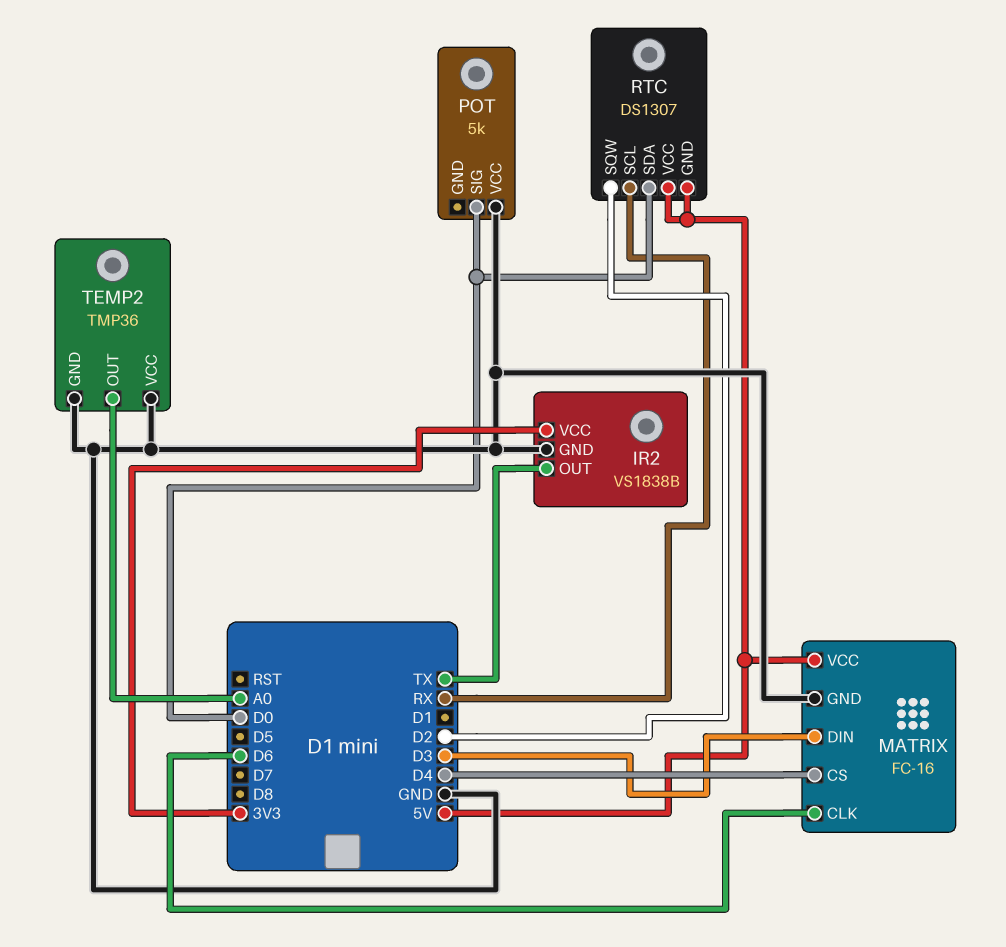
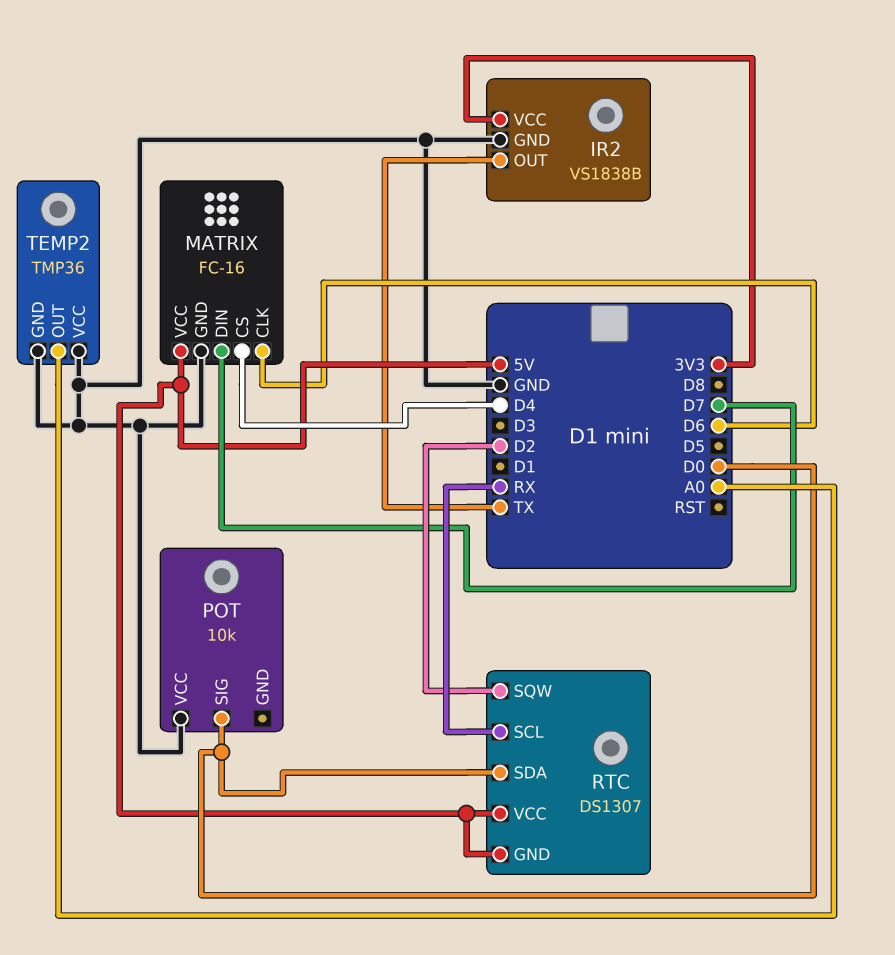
MATRIX pin DIN: D3 -> D7
POT: 5k -> 10k

